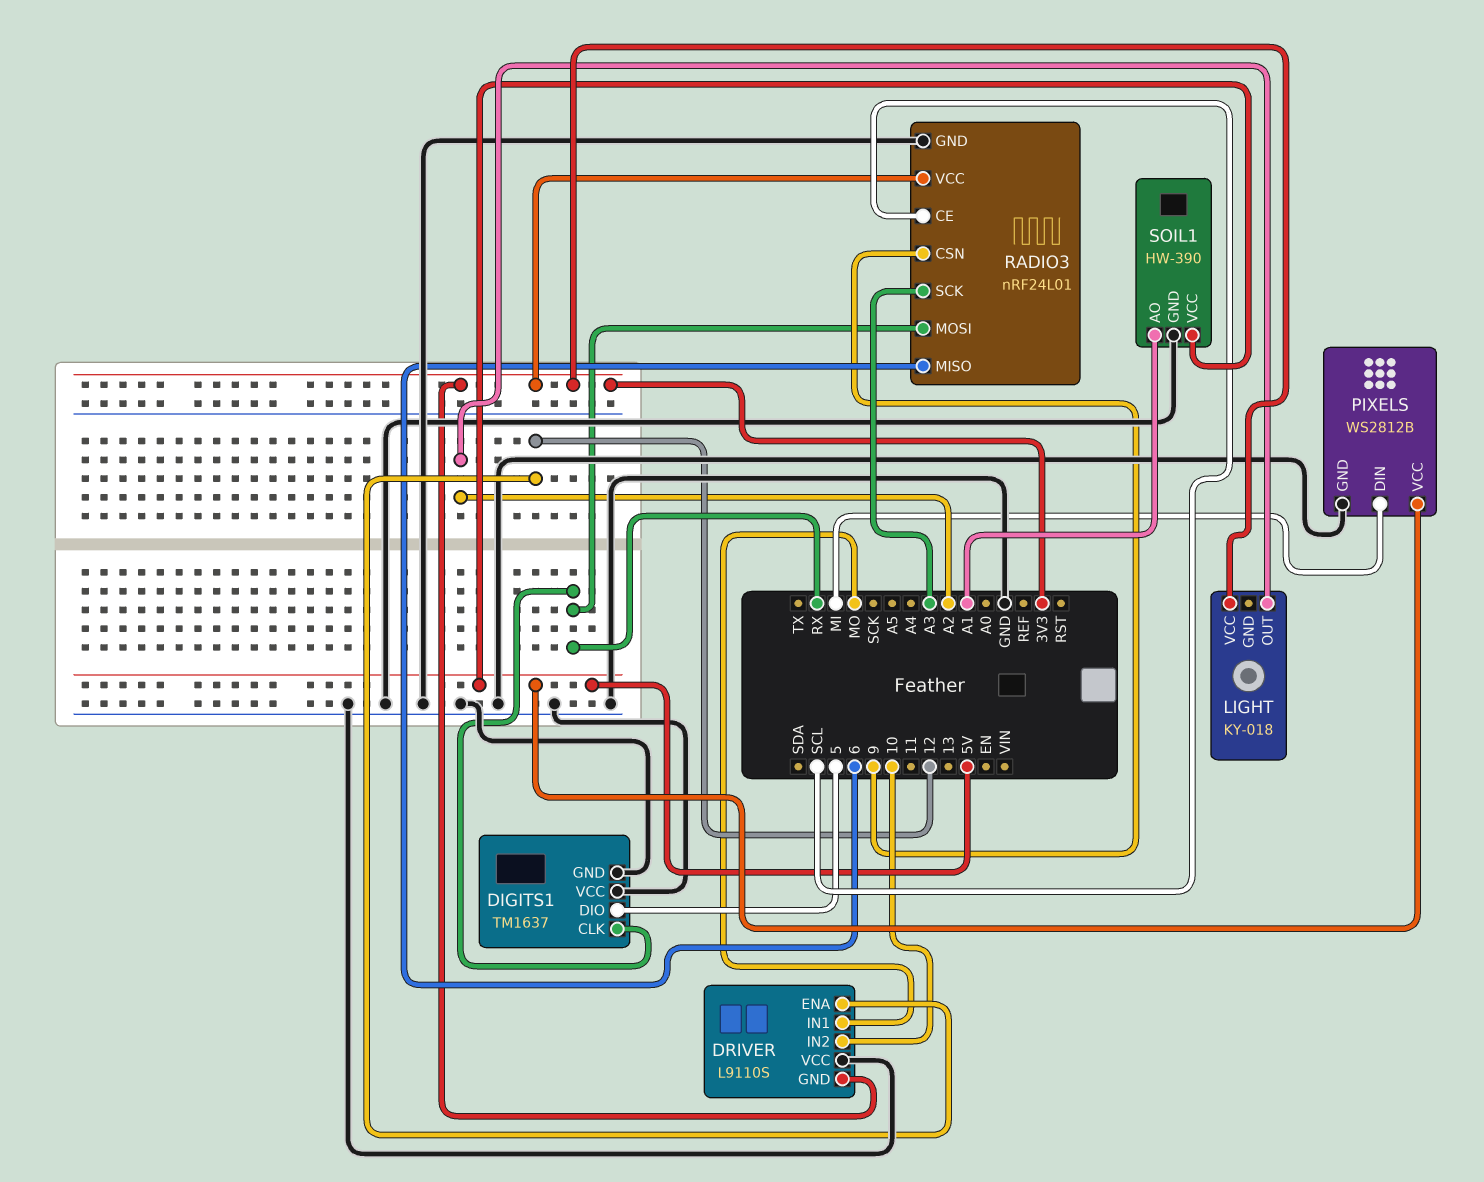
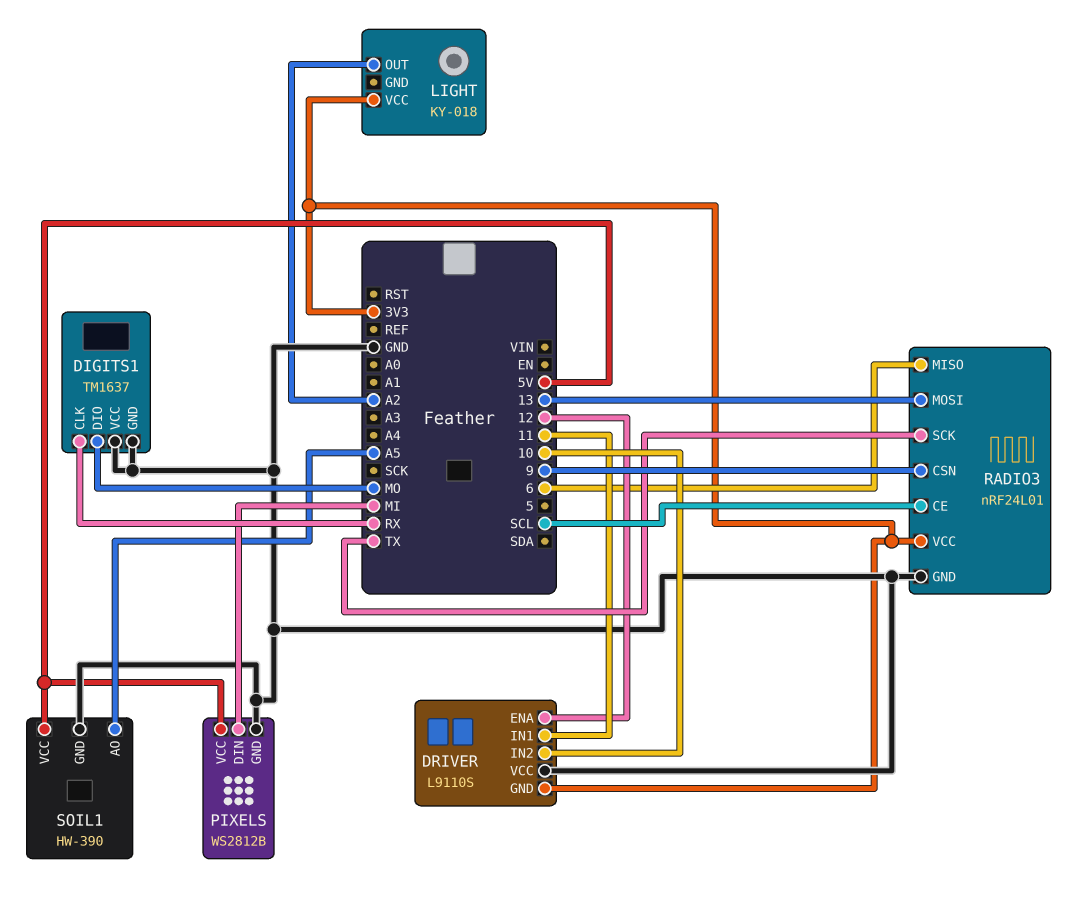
DIGITS1 pin DIO: 5 -> MO
DRIVER pin IN1: MO -> 11
RADIO3 pin MOSI: RX -> 13
RADIO3 pin SCK: A3 -> TX
SOIL1 pin AO: A1 -> A5

